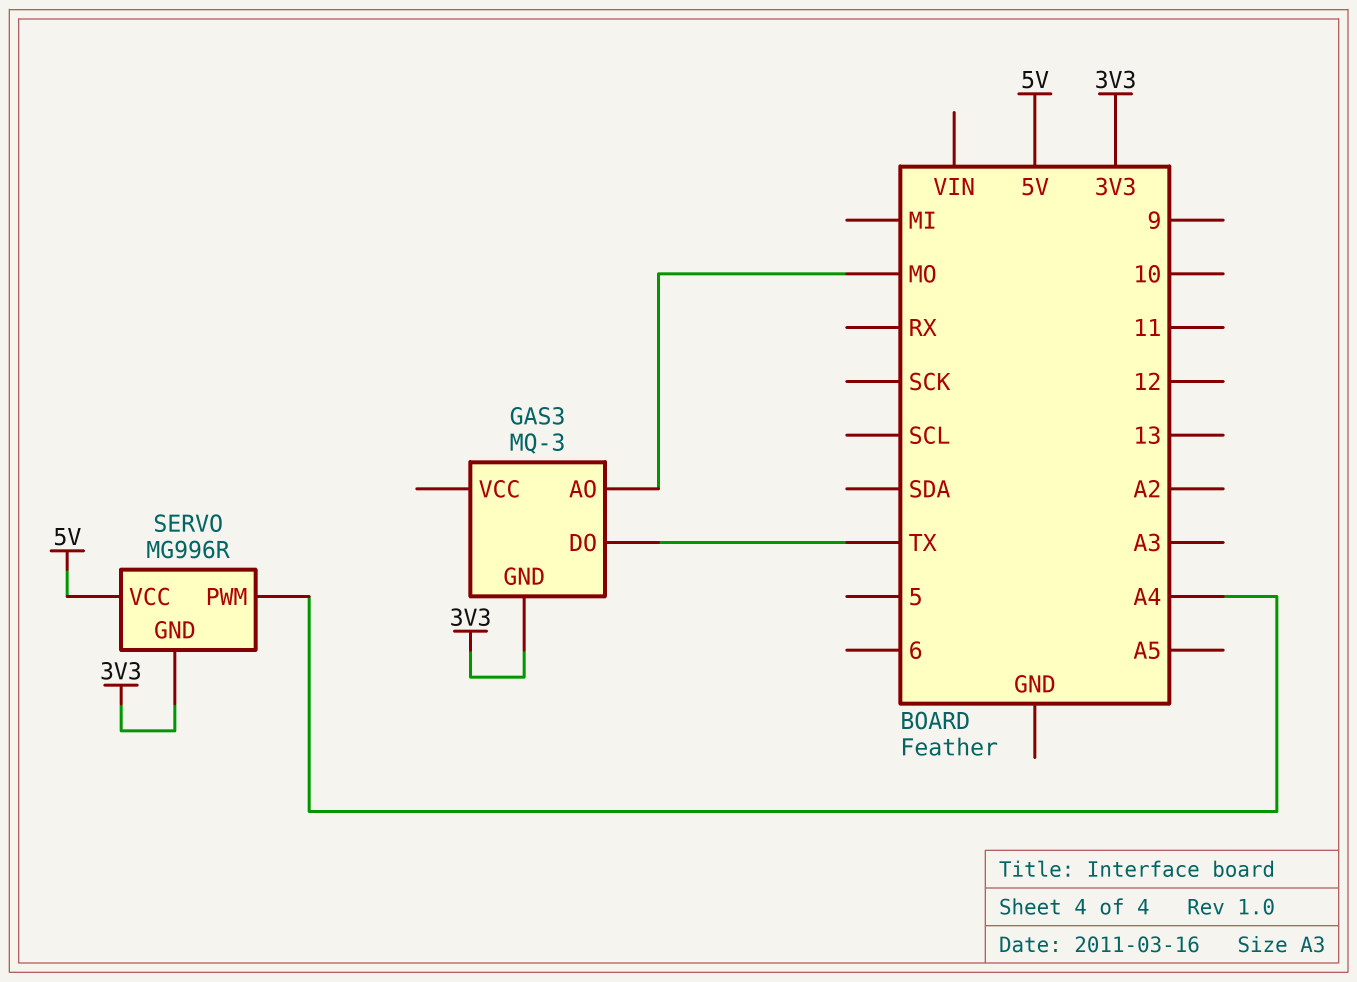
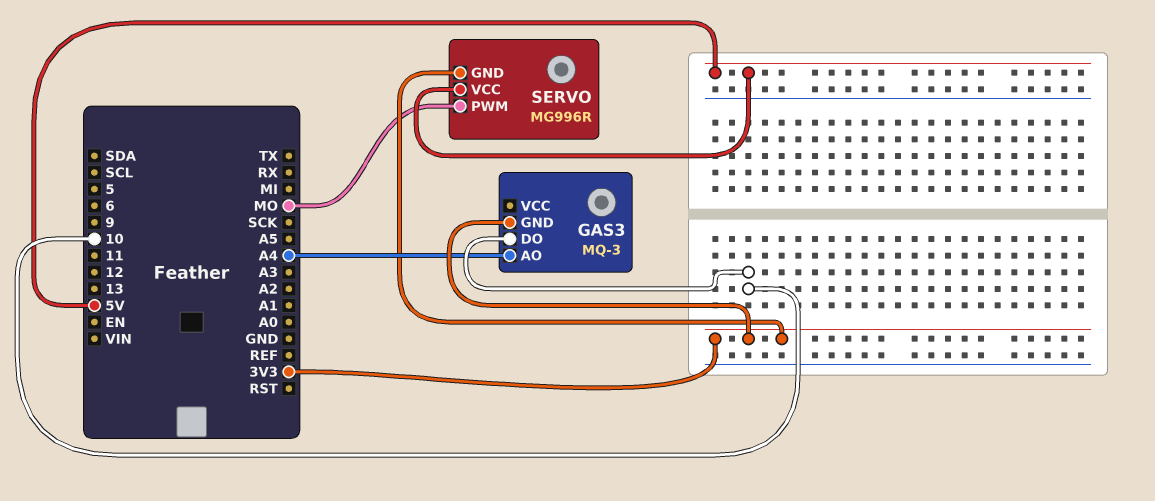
GAS3 pin AO: MO -> A4
GAS3 pin DO: TX -> 10
SERVO pin PWM: A4 -> MO

